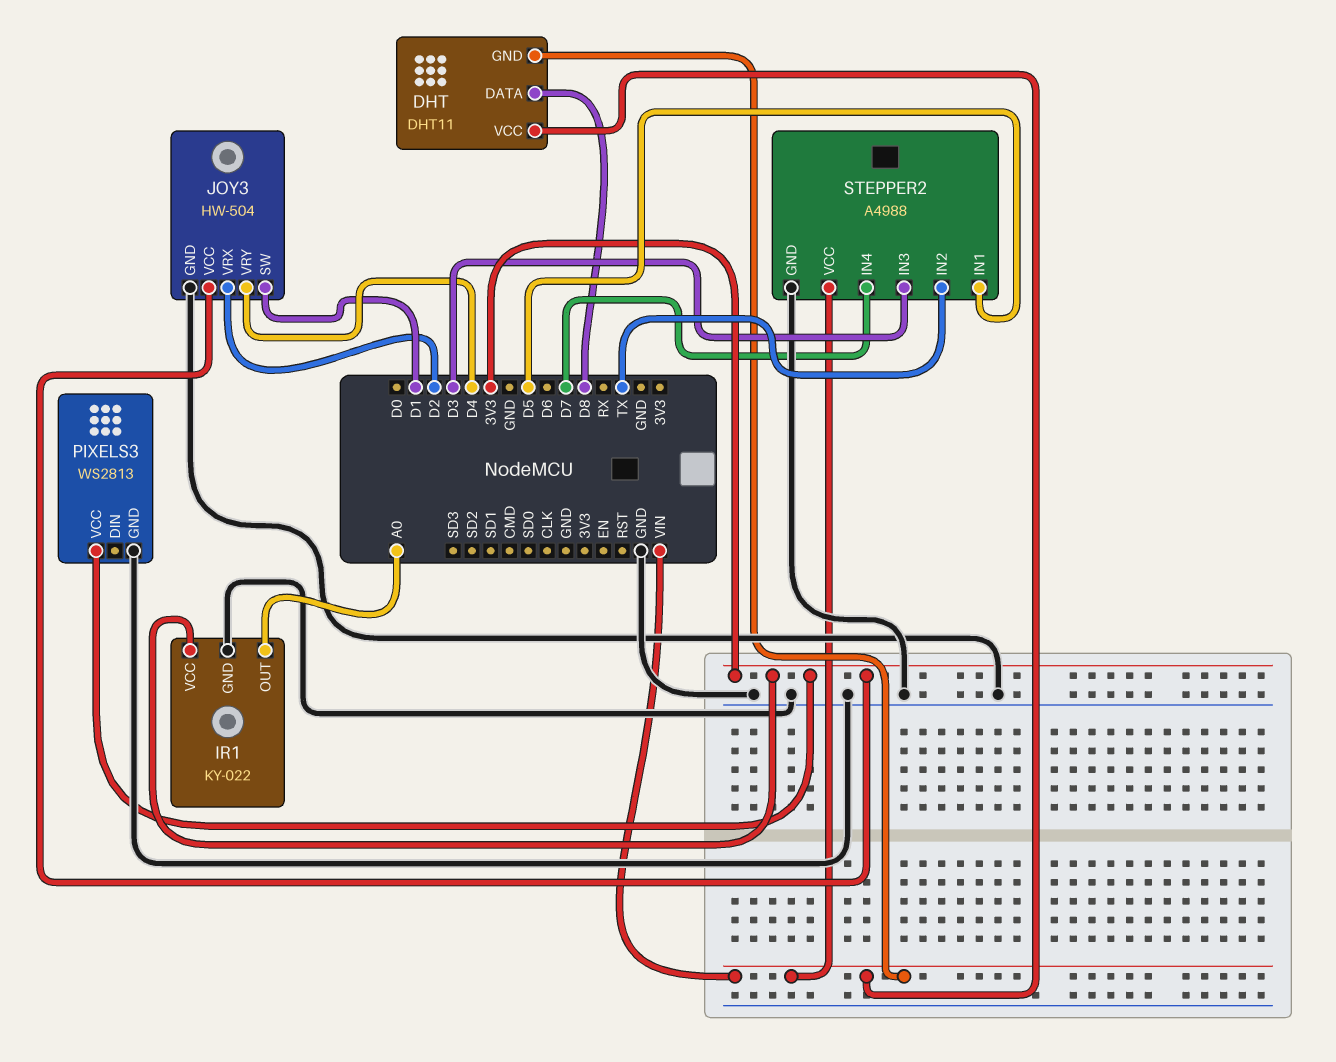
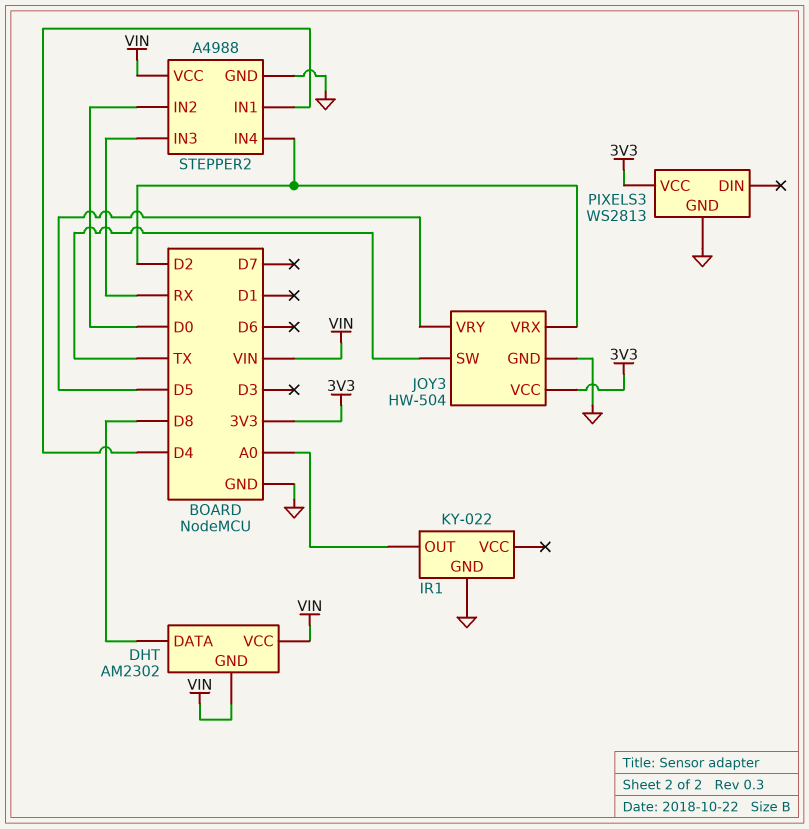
DHT: DHT11 -> AM2302
IR1 pin VCC: 3V3 -> none
JOY3 pin SW: D1 -> TX
JOY3 pin VRY: D4 -> D5
STEPPER2 pin IN1: D5 -> D4
STEPPER2 pin IN2: TX -> D0
STEPPER2 pin IN3: D3 -> RX
STEPPER2 pin IN4: D7 -> D2

